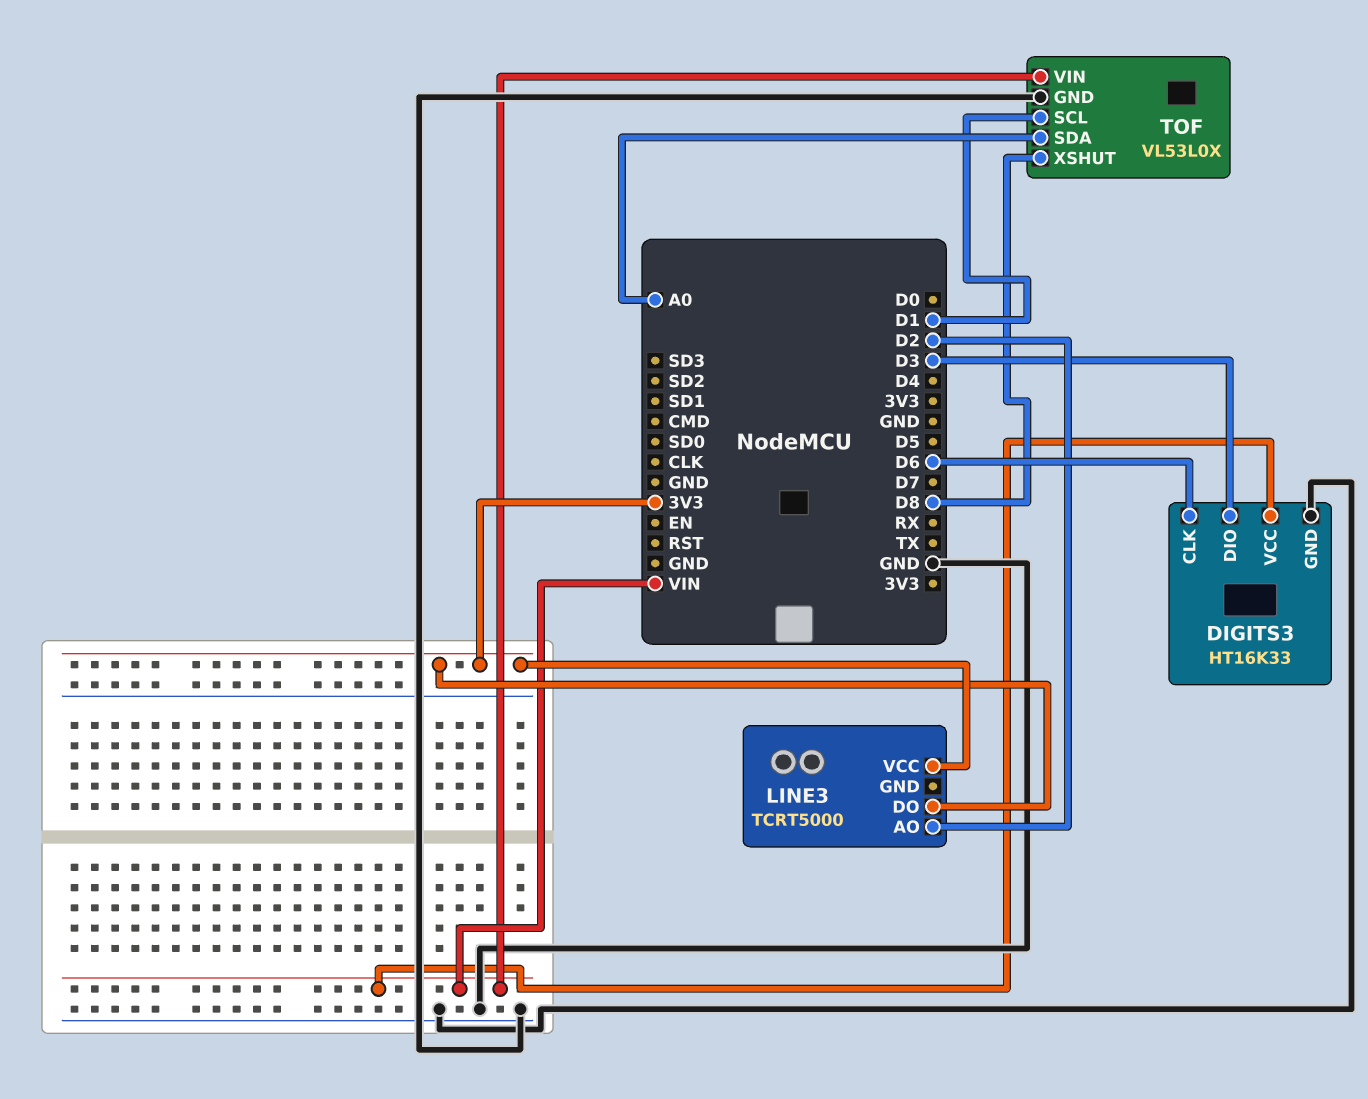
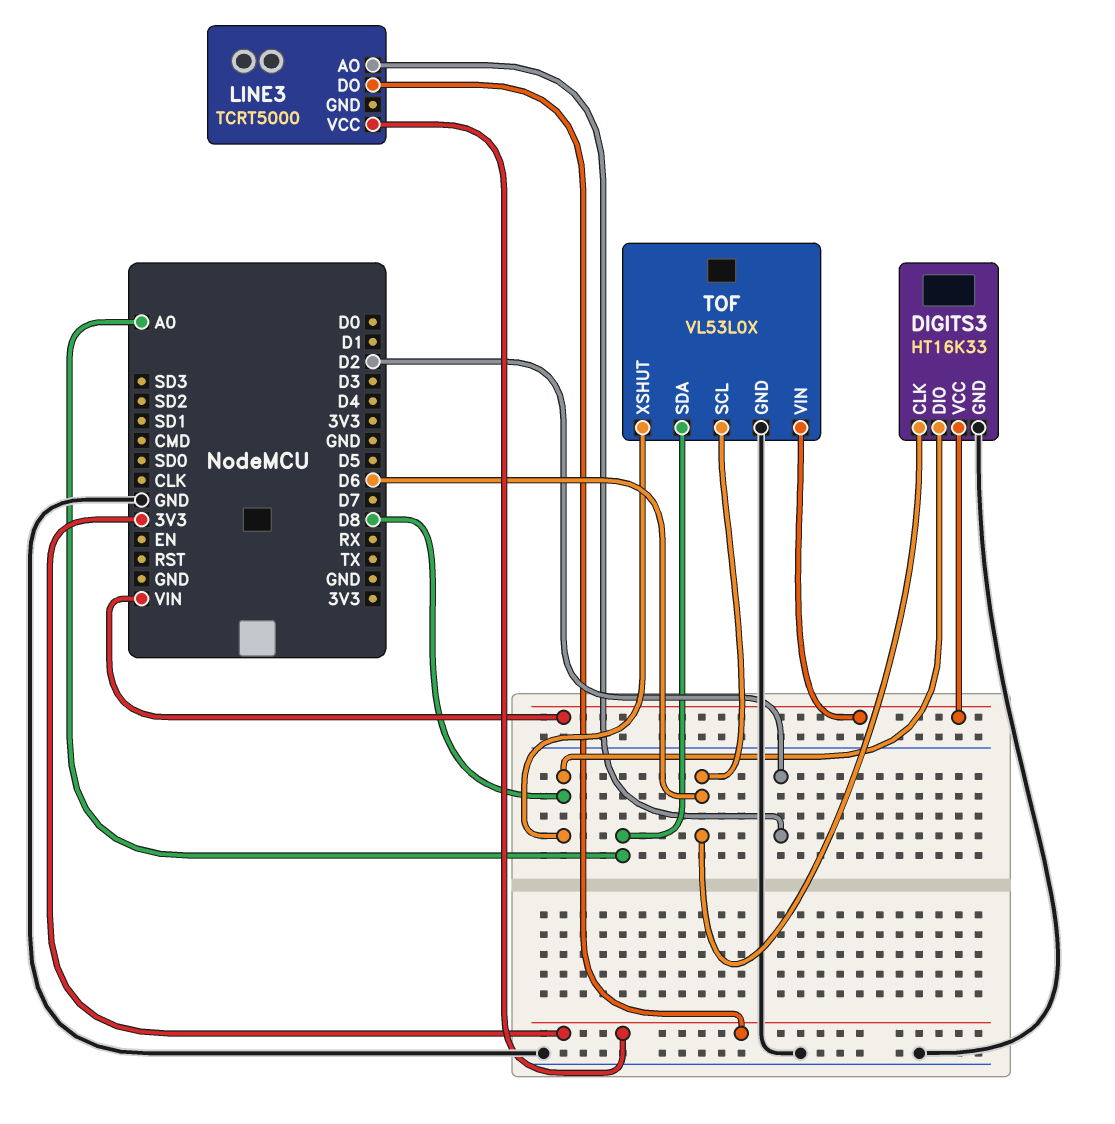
DIGITS3 pin DIO: D3 -> D8
TOF pin SCL: D1 -> D6

